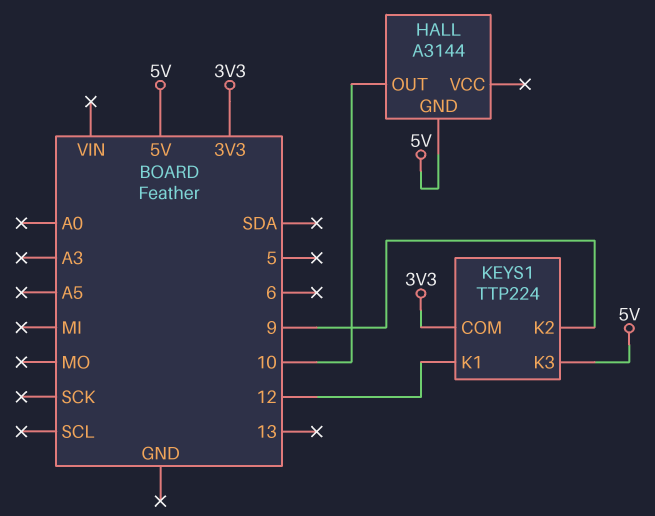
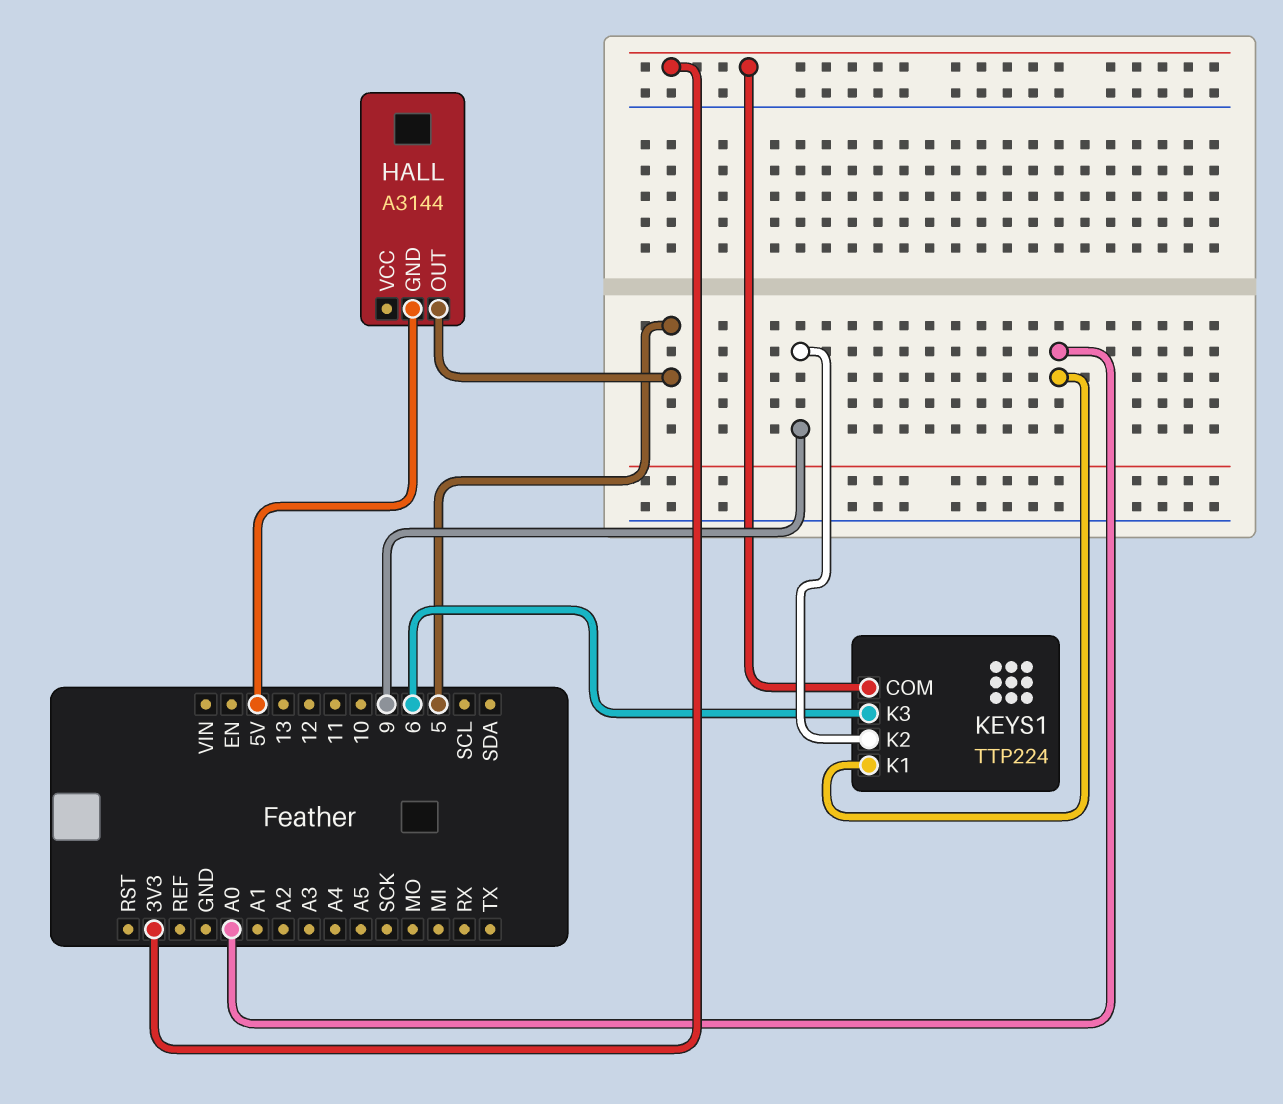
HALL pin OUT: 10 -> 5
KEYS1 pin K1: 12 -> A0
KEYS1 pin K3: 5V -> 6

